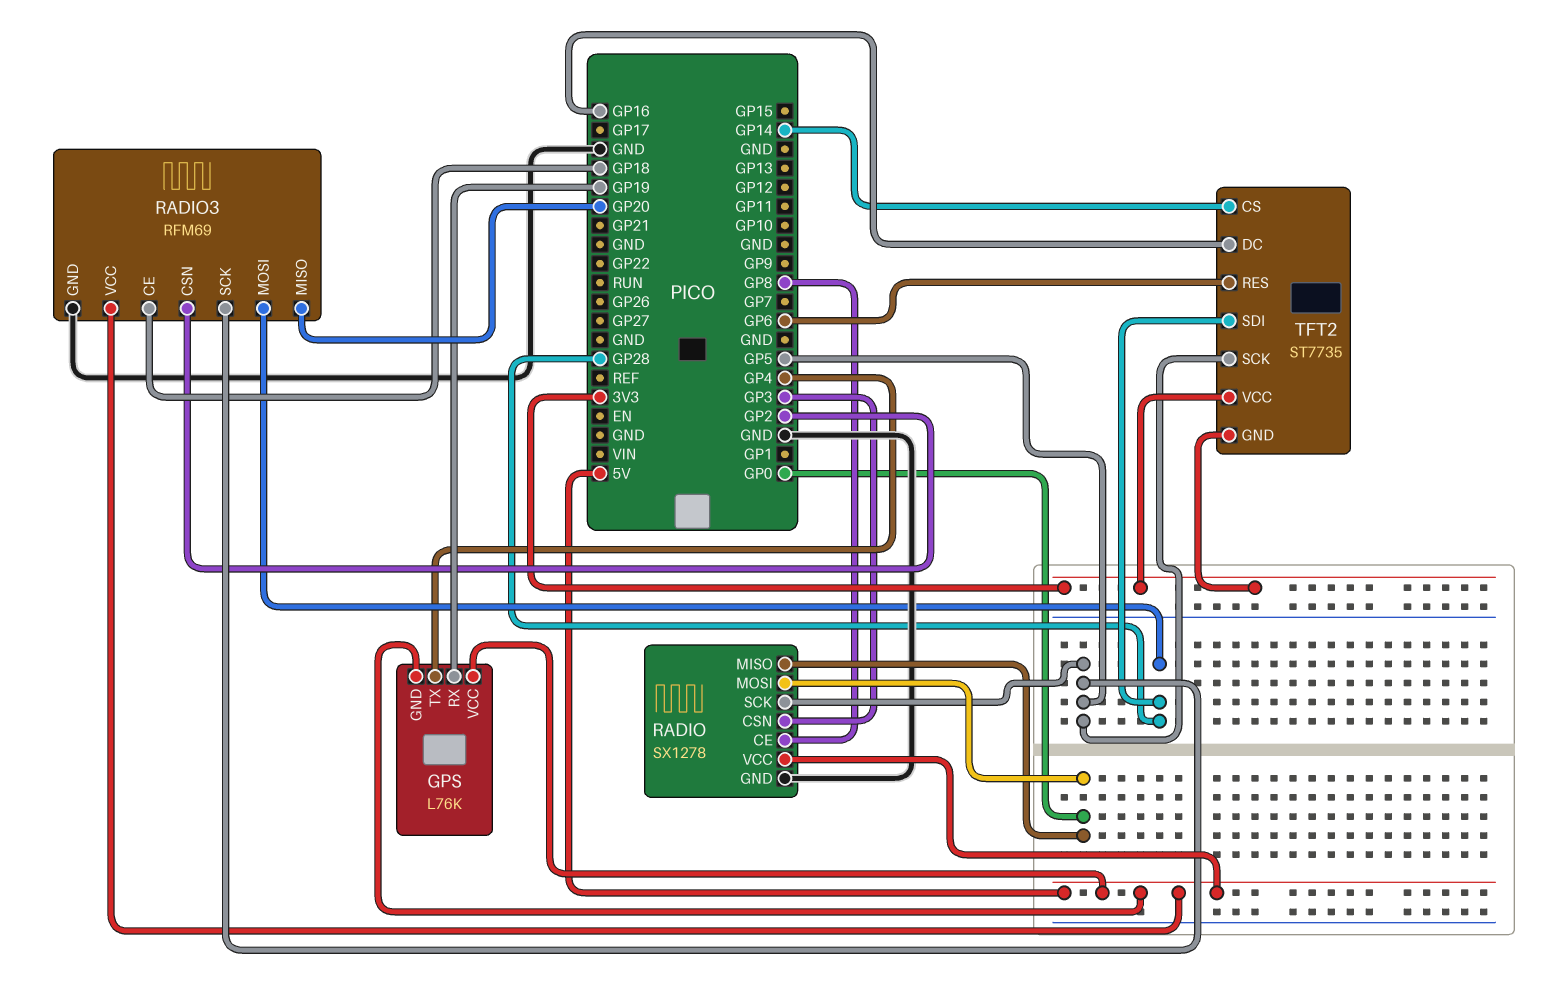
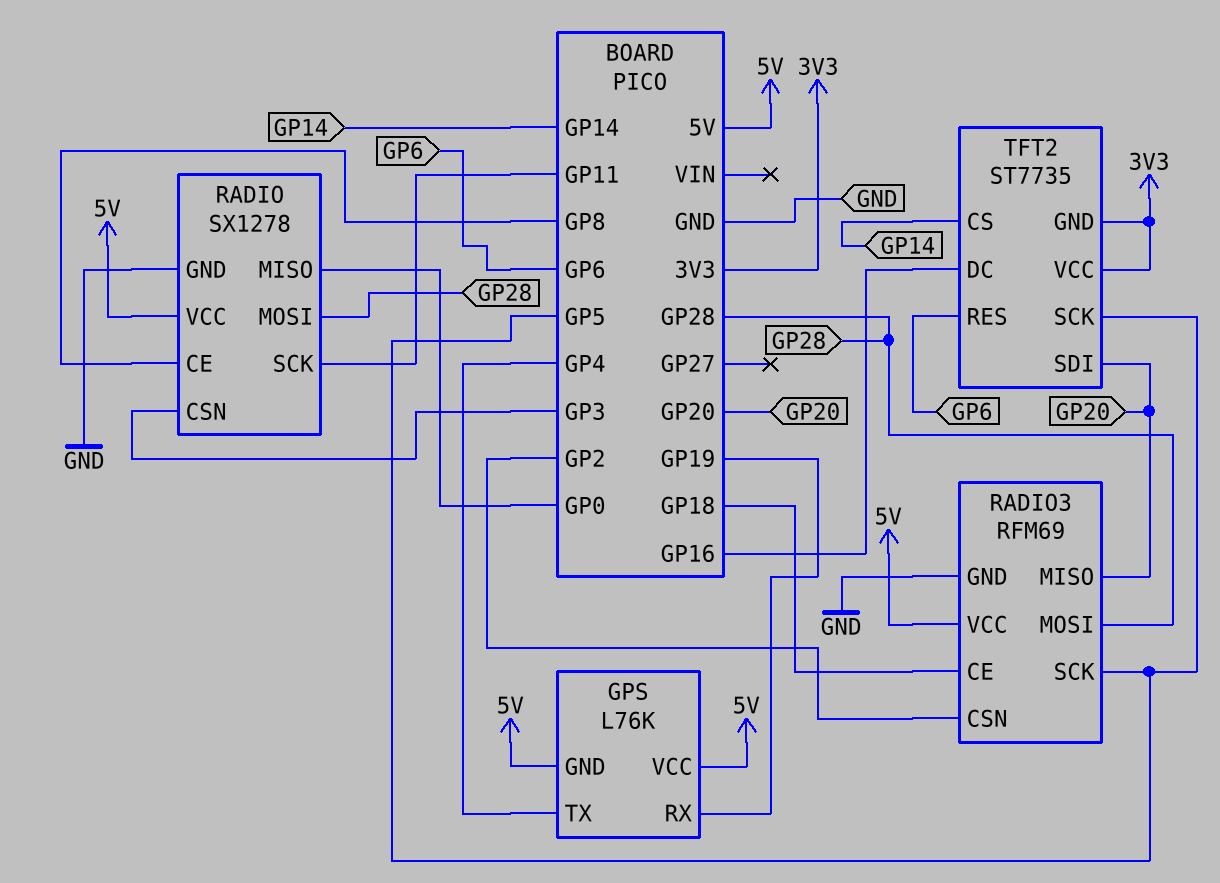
RADIO pin MOSI: GP0 -> GP28
RADIO pin SCK: GP5 -> GP11
TFT2 pin SDI: GP28 -> GP20

